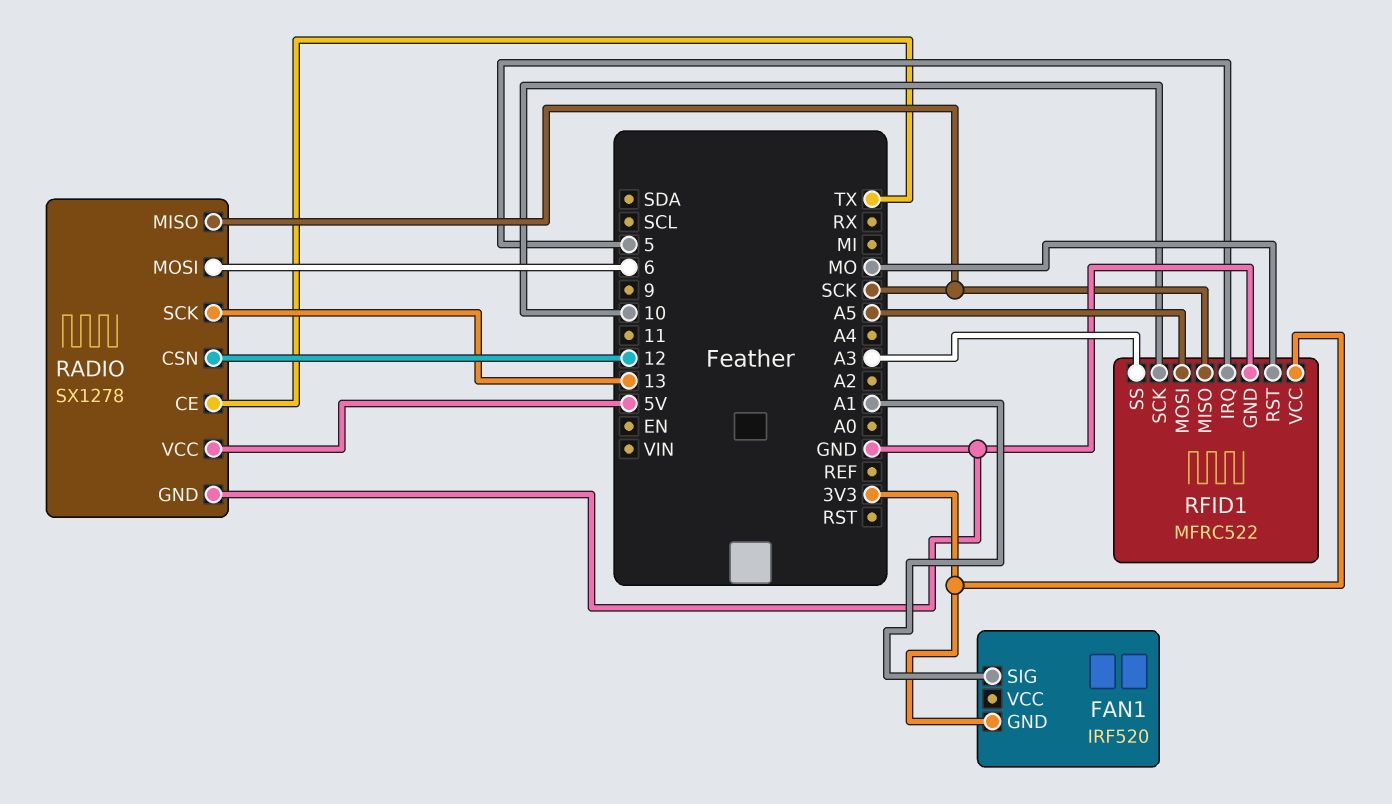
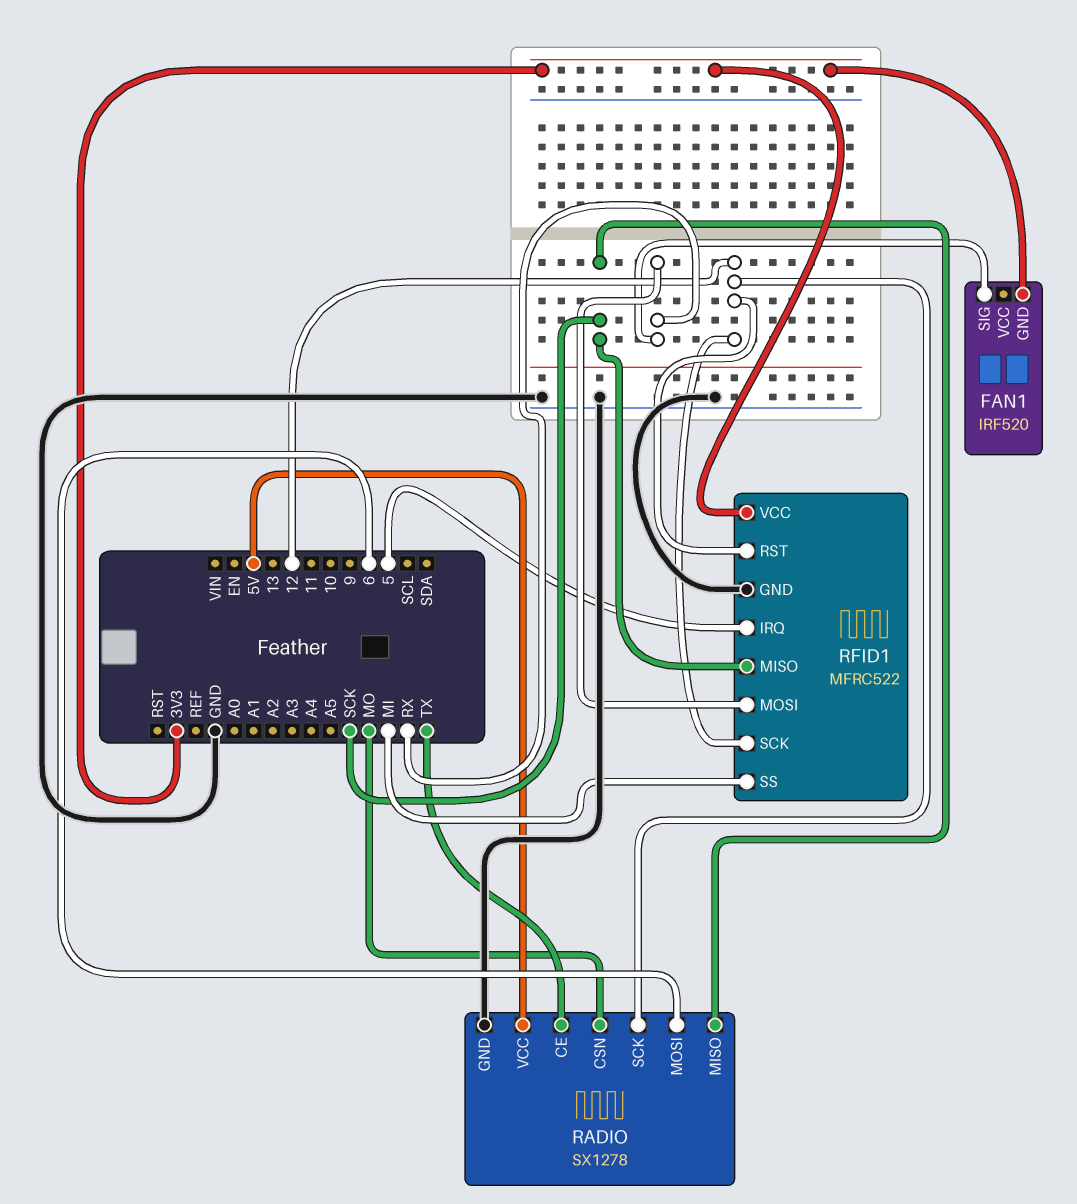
FAN1 pin SIG: A1 -> RX
RADIO pin CSN: 12 -> MO
RADIO pin SCK: 13 -> 12
RFID1 pin MOSI: A5 -> RX
RFID1 pin RST: MO -> 12
RFID1 pin SCK: 10 -> 12
RFID1 pin SS: A3 -> MI

